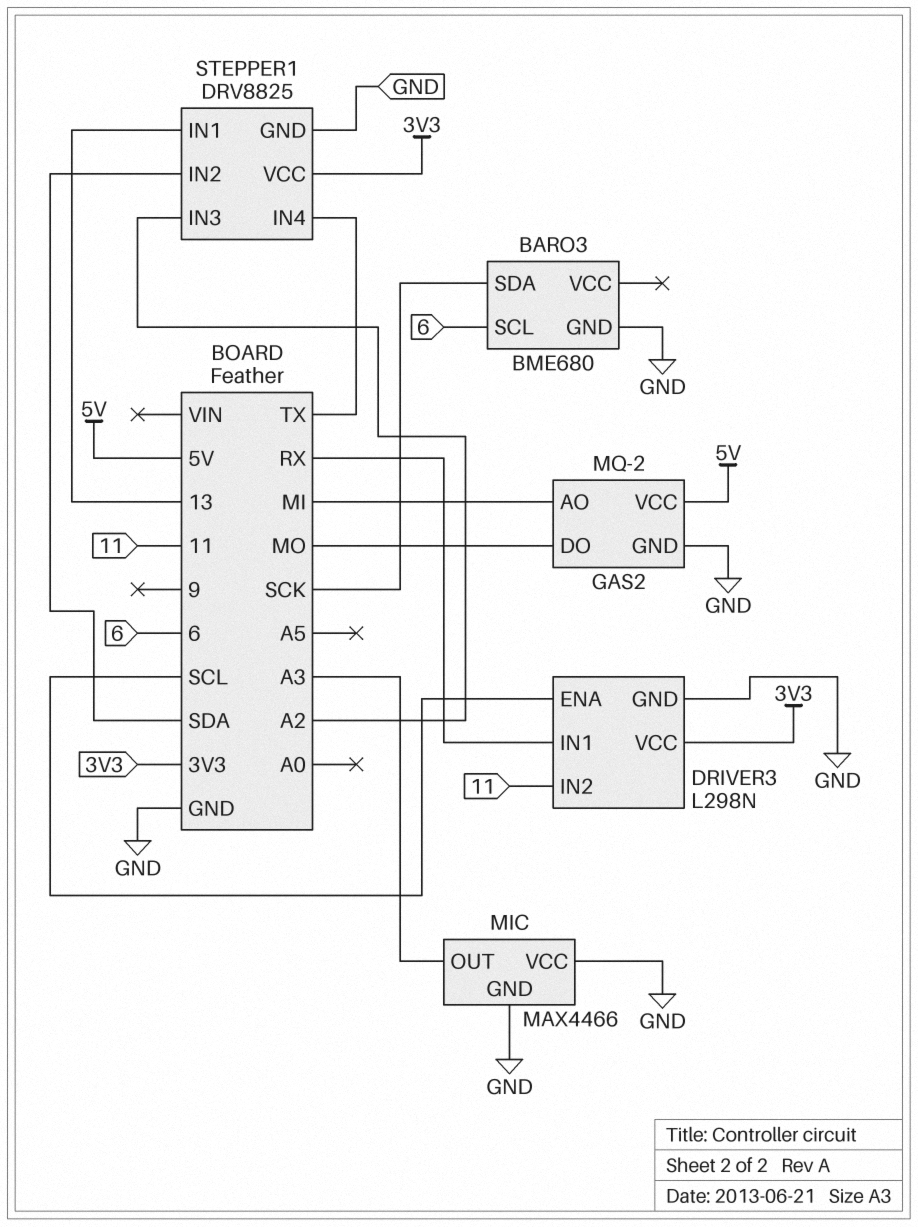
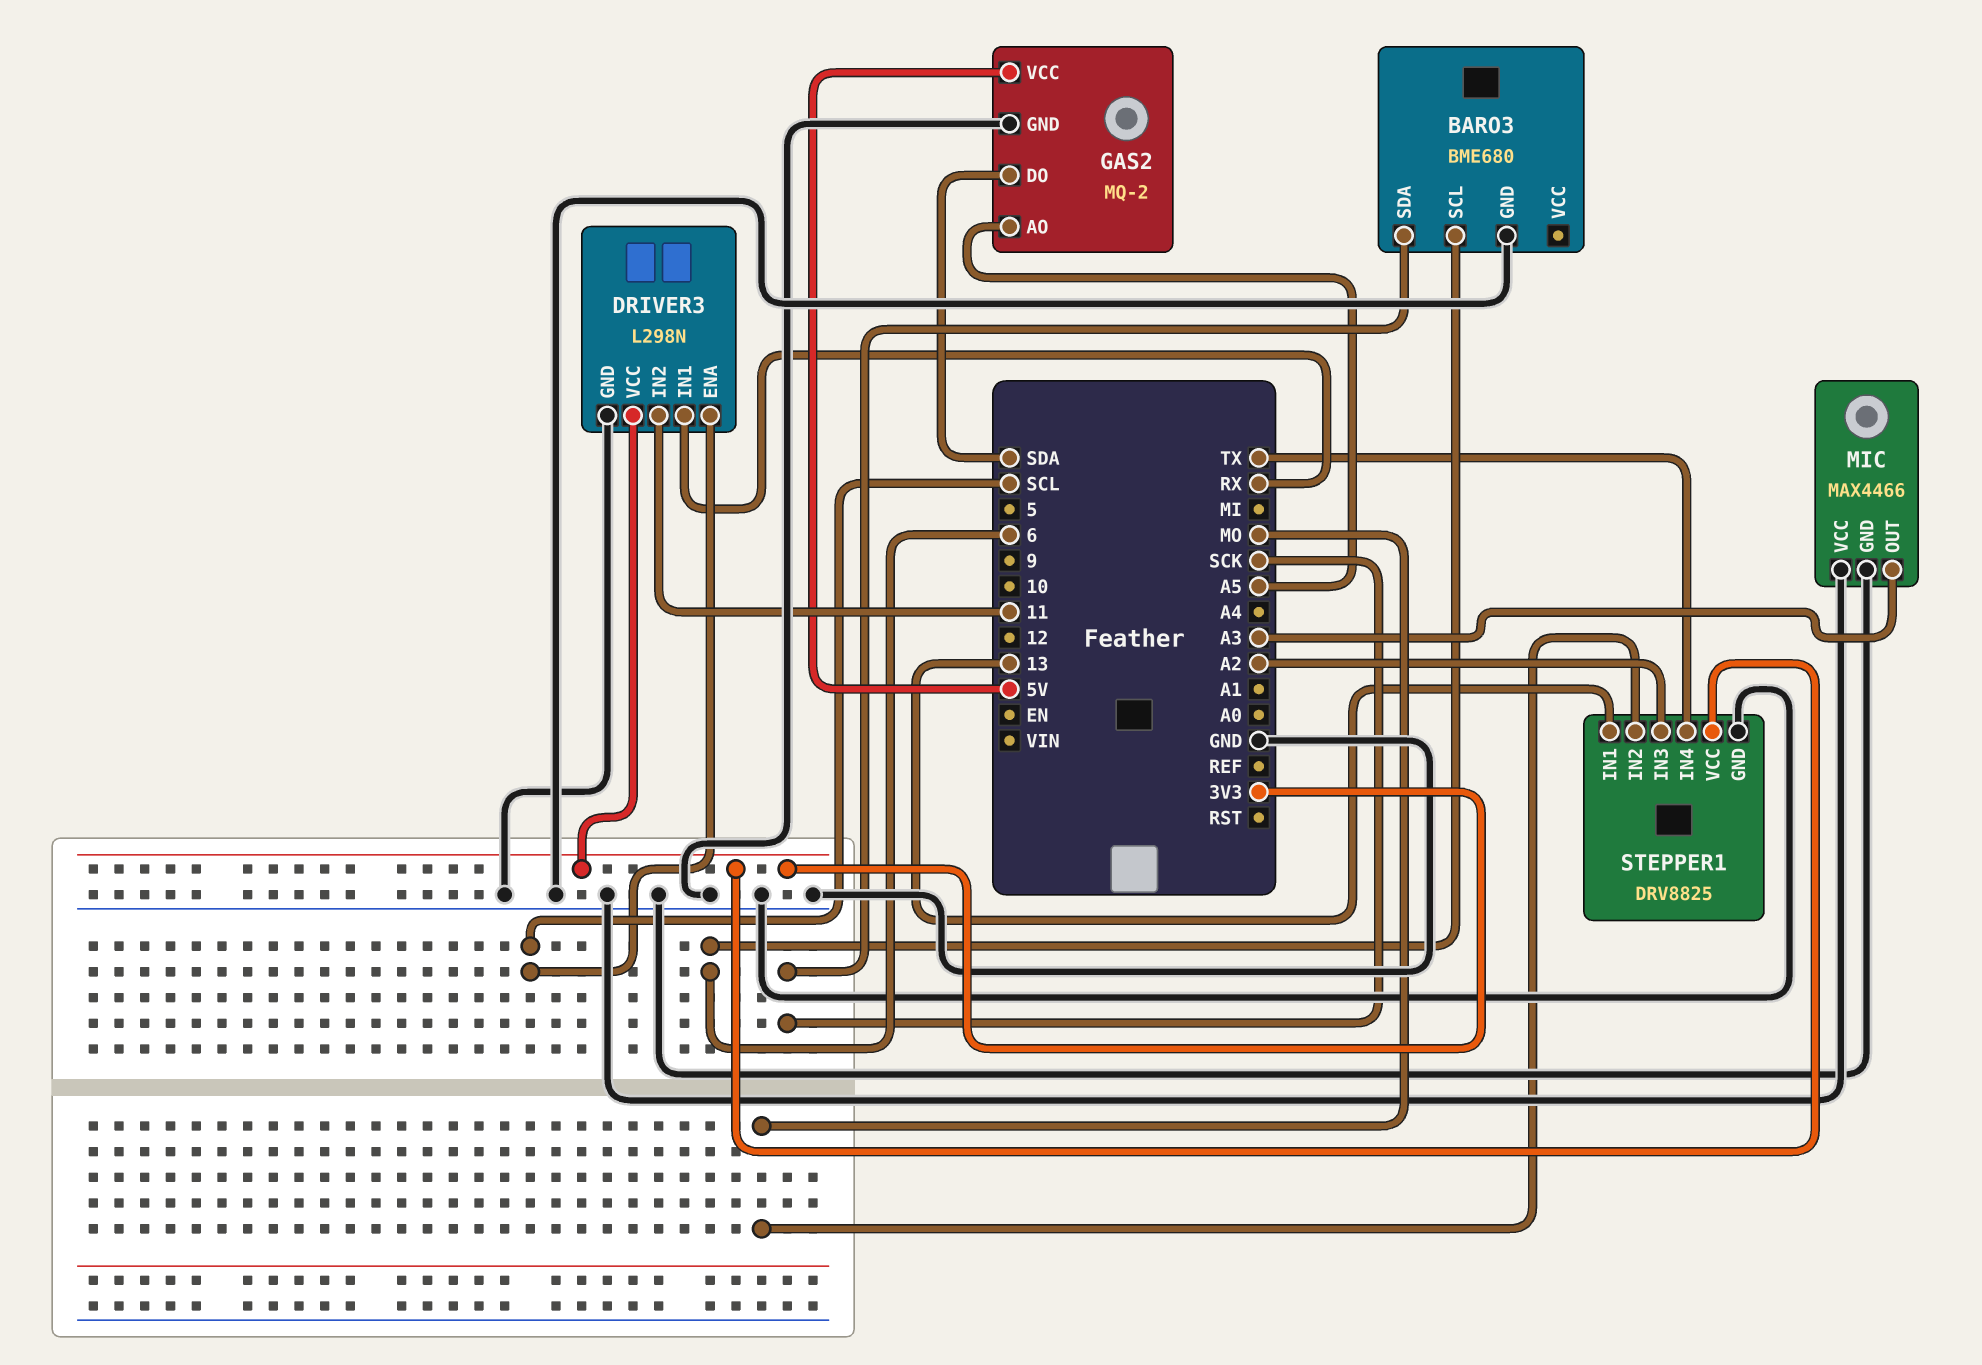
GAS2 pin AO: MI -> A5
GAS2 pin DO: MO -> SDA
STEPPER1 pin IN2: SDA -> MO

